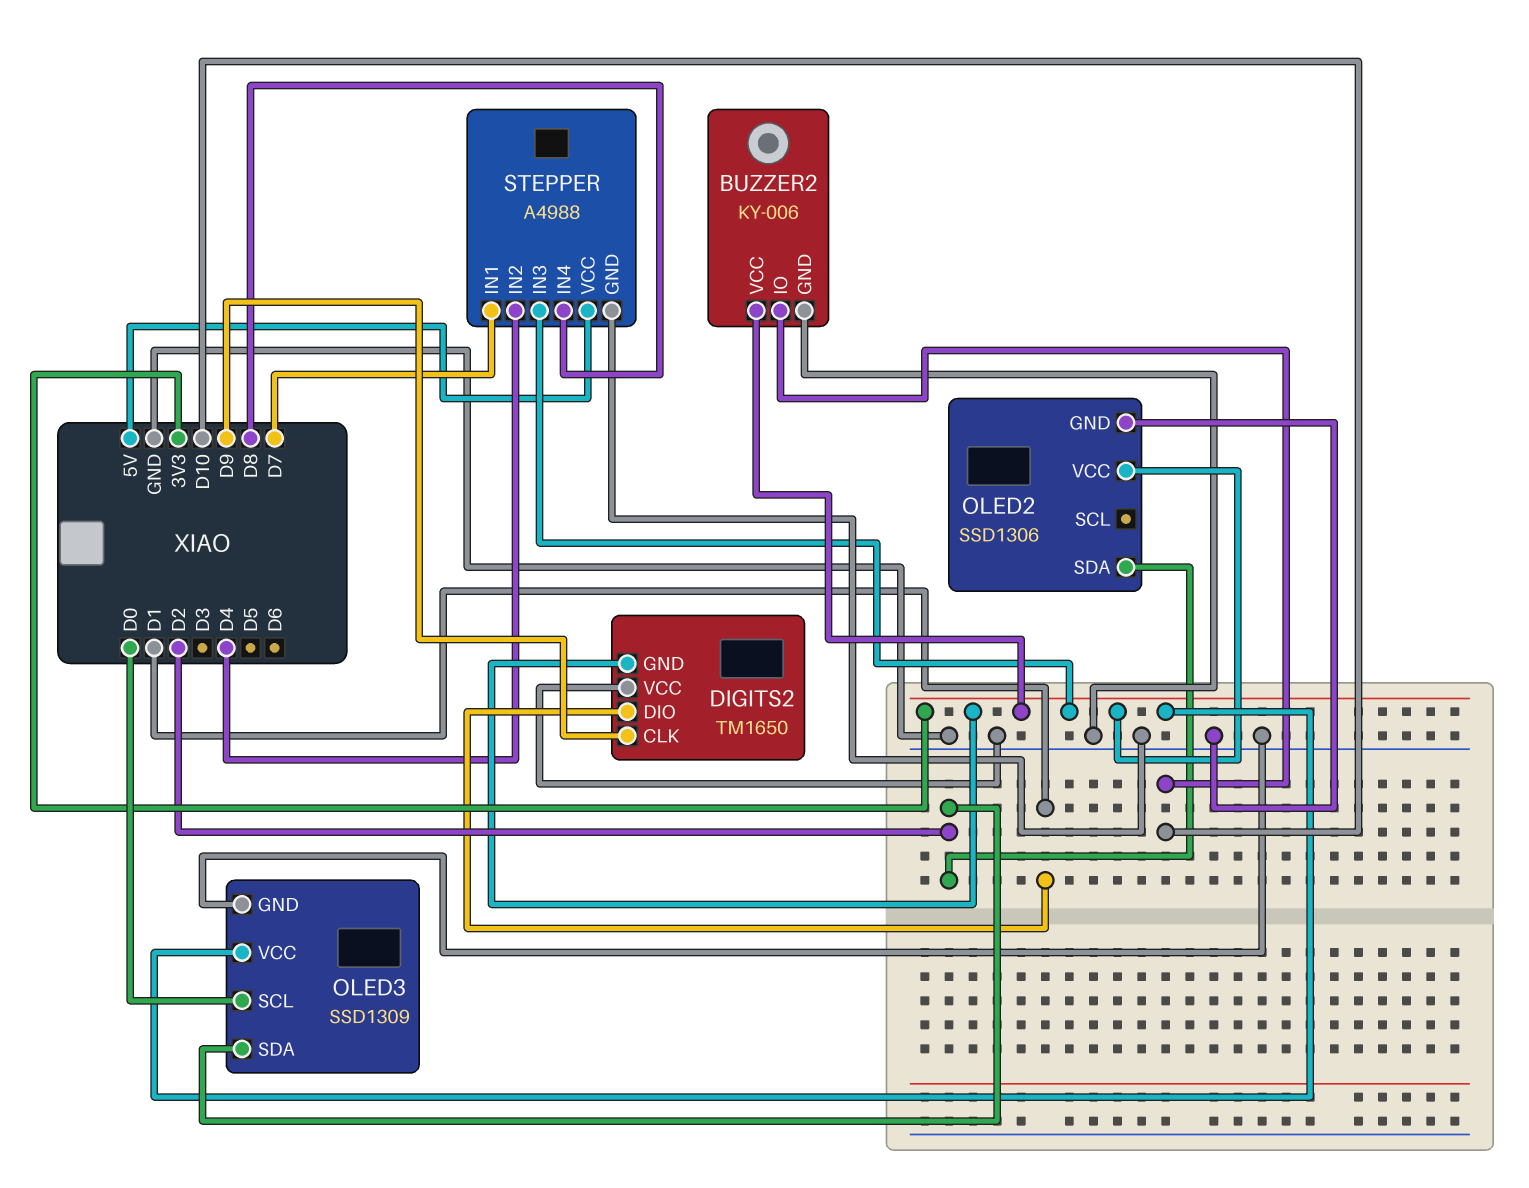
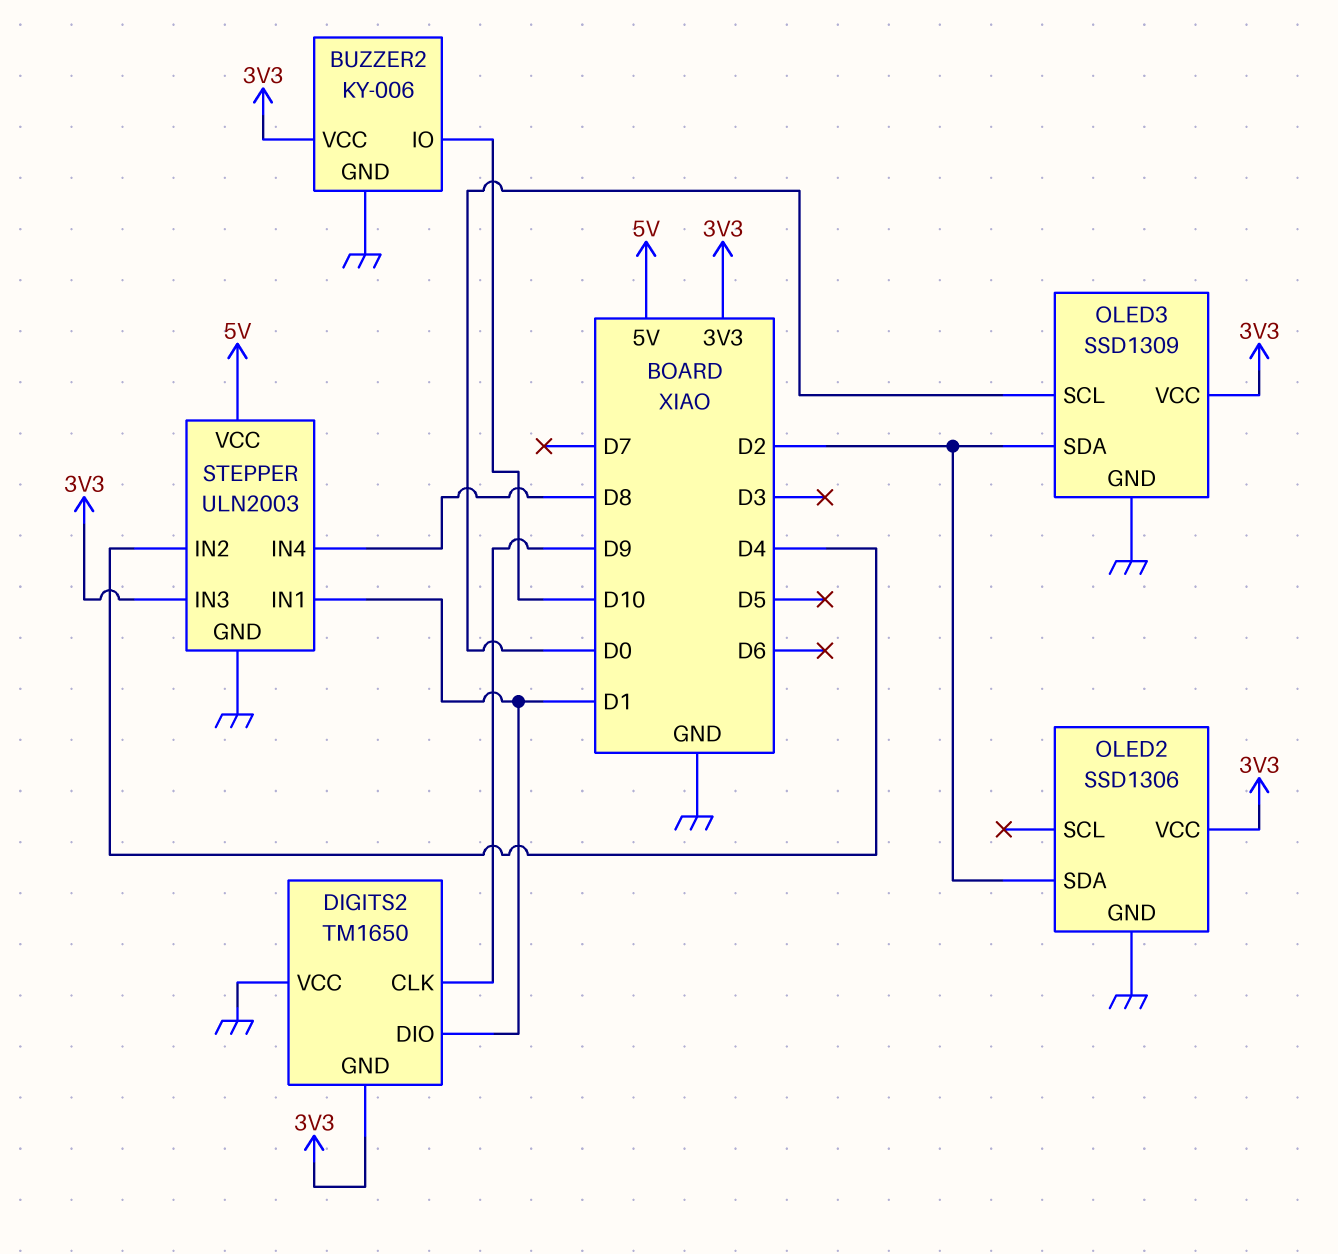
STEPPER: A4988 -> ULN2003
STEPPER pin IN1: D7 -> D1

